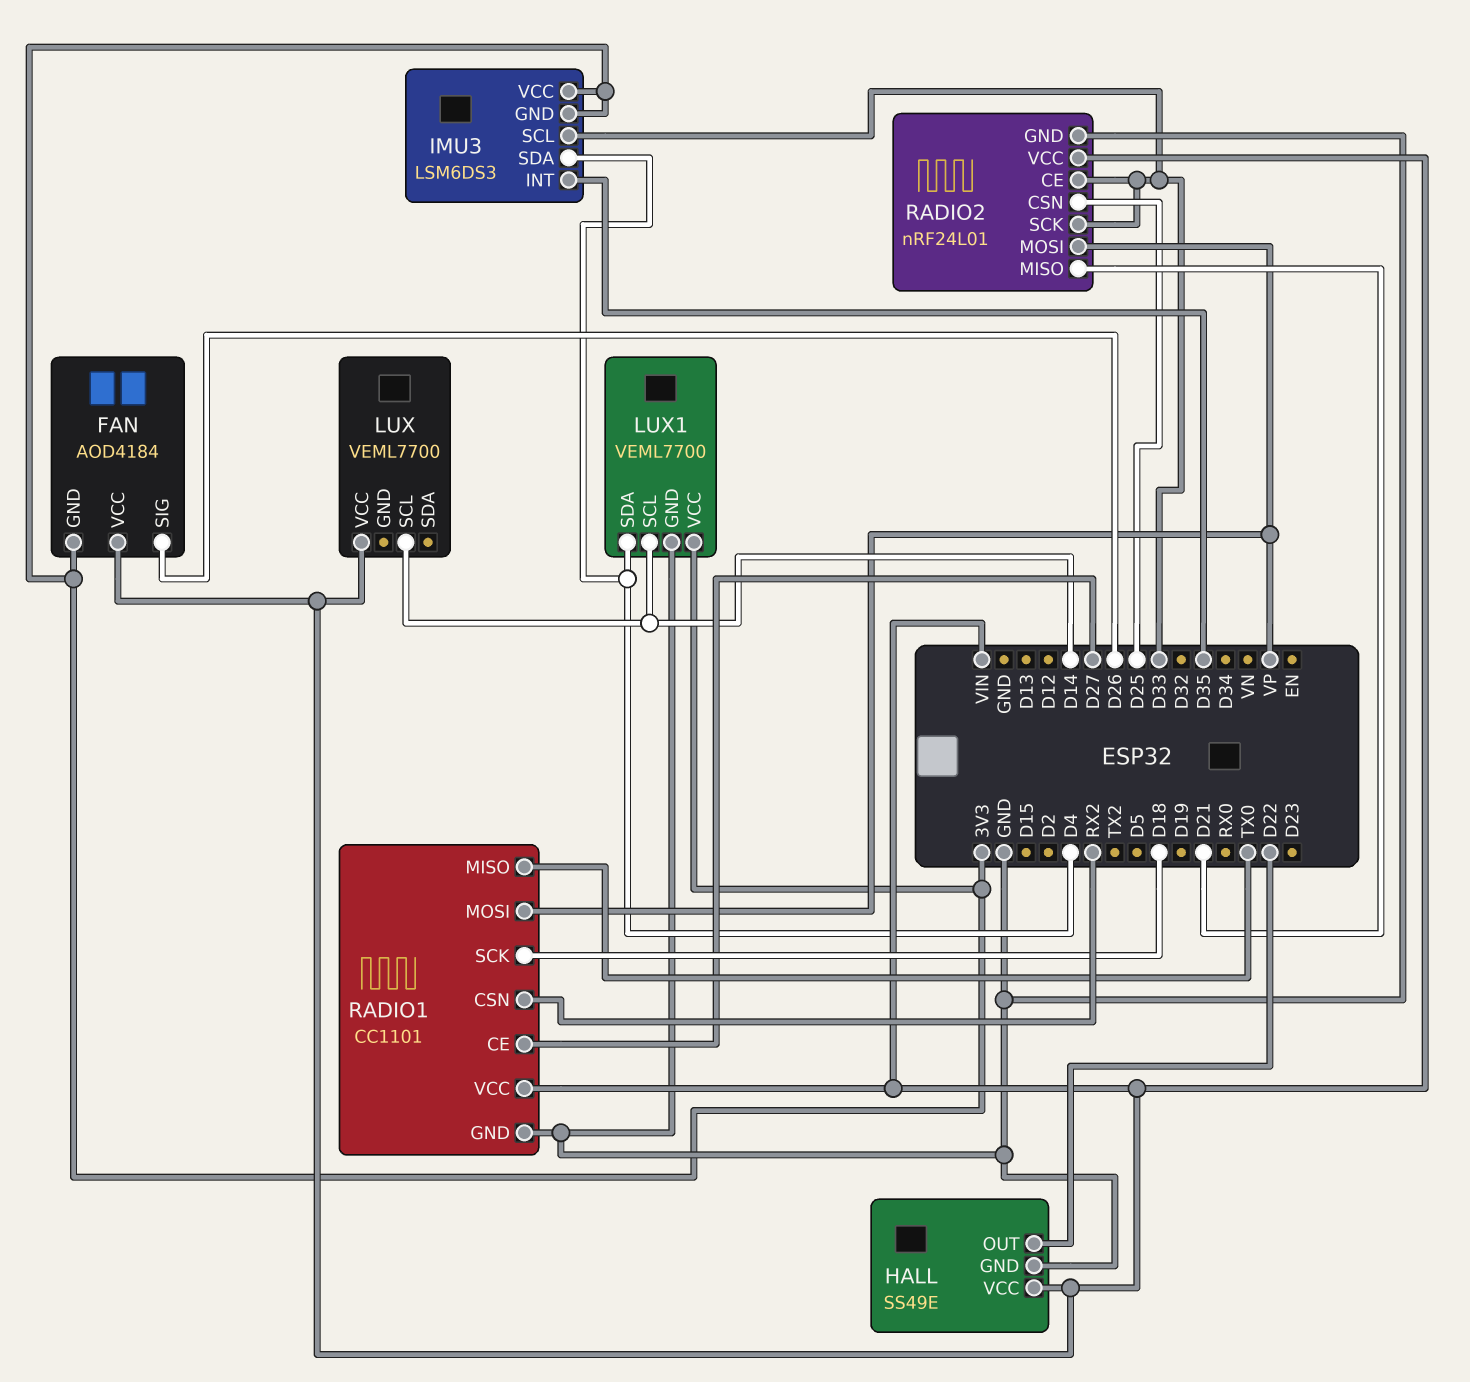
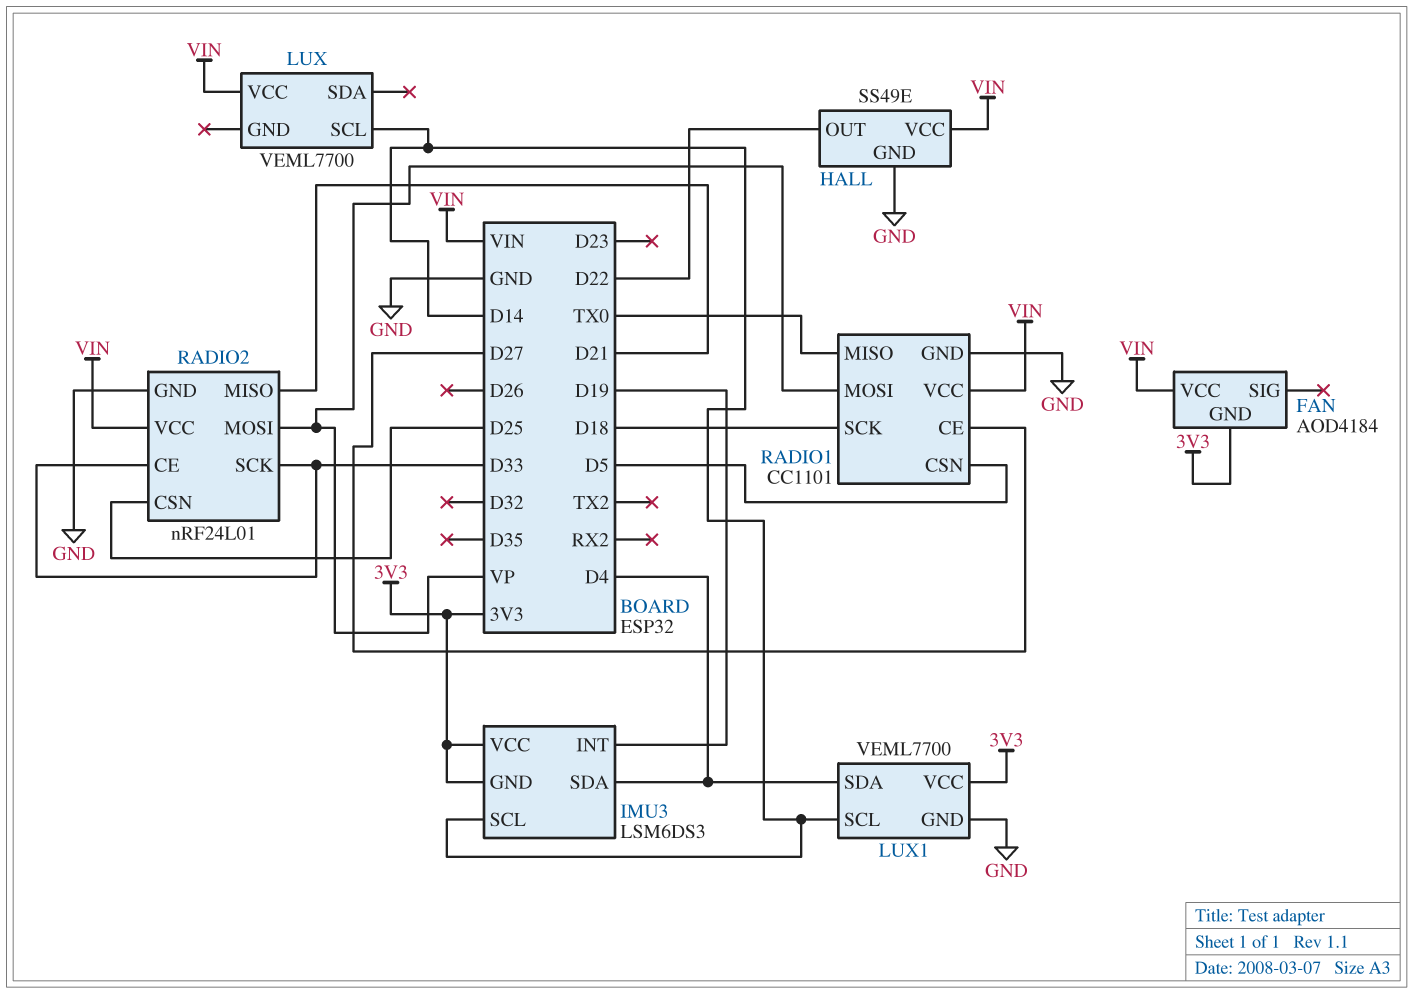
FAN pin SIG: D26 -> none
IMU3 pin INT: D35 -> D19
IMU3 pin SCL: D33 -> D14
RADIO1 pin CSN: RX2 -> D5

